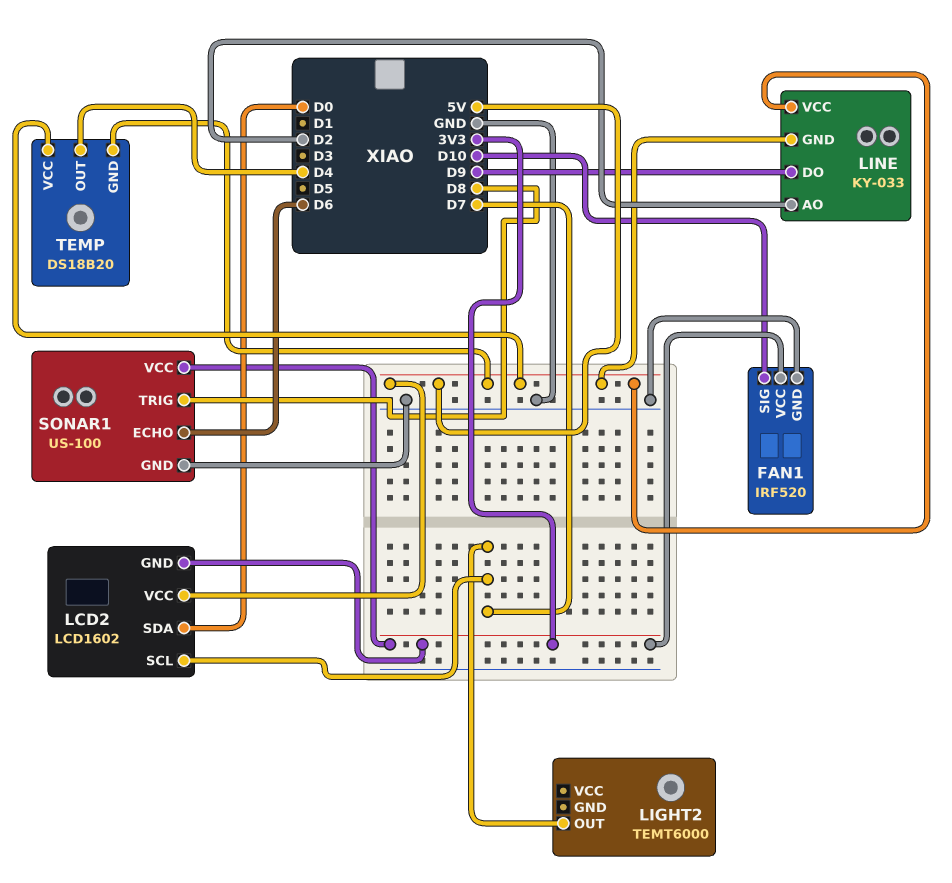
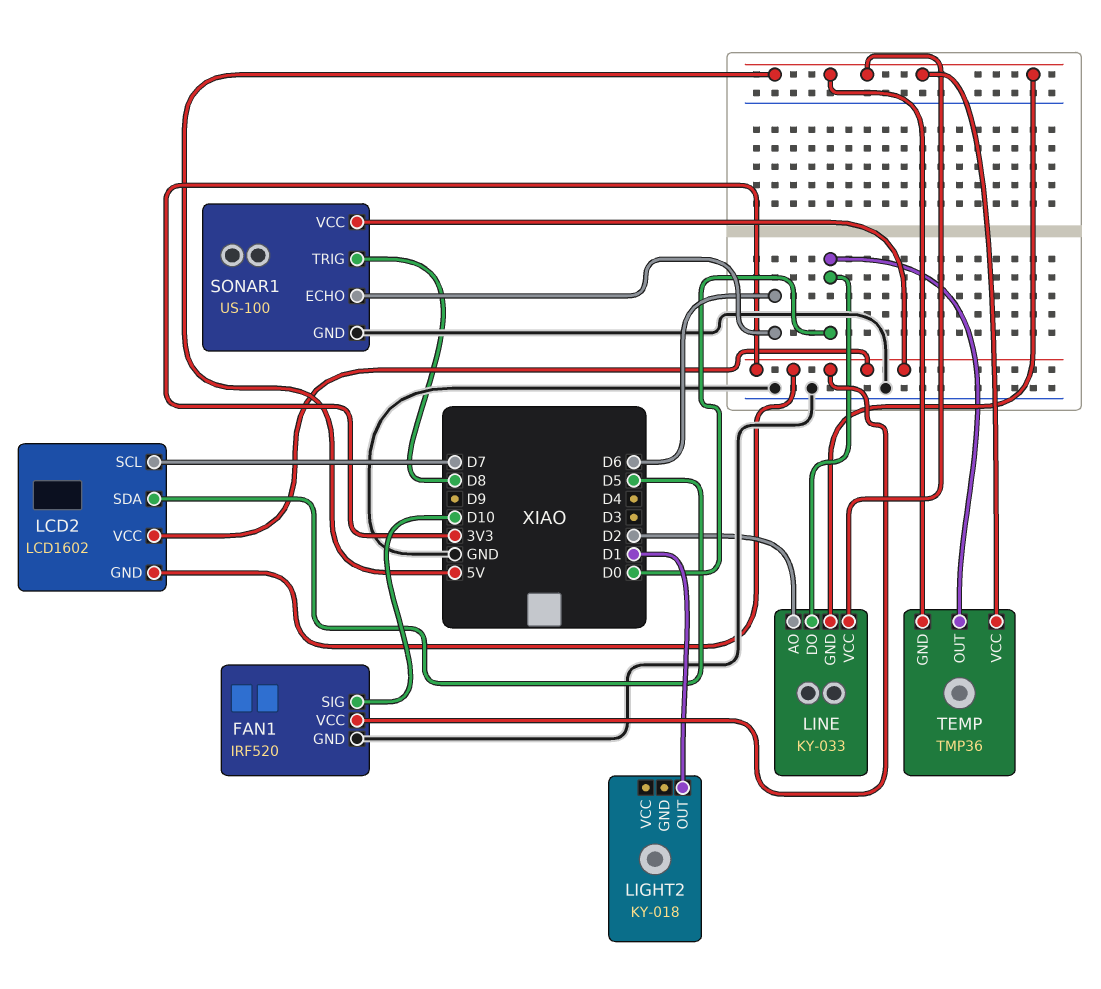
LCD2 pin SDA: D0 -> D5
LCD2 pin VCC: 5V -> 3V3
LIGHT2: TEMT6000 -> KY-018
LIGHT2 pin OUT: D7 -> D1
LINE pin DO: D9 -> D0
TEMP: DS18B20 -> TMP36
TEMP pin OUT: D4 -> D0

